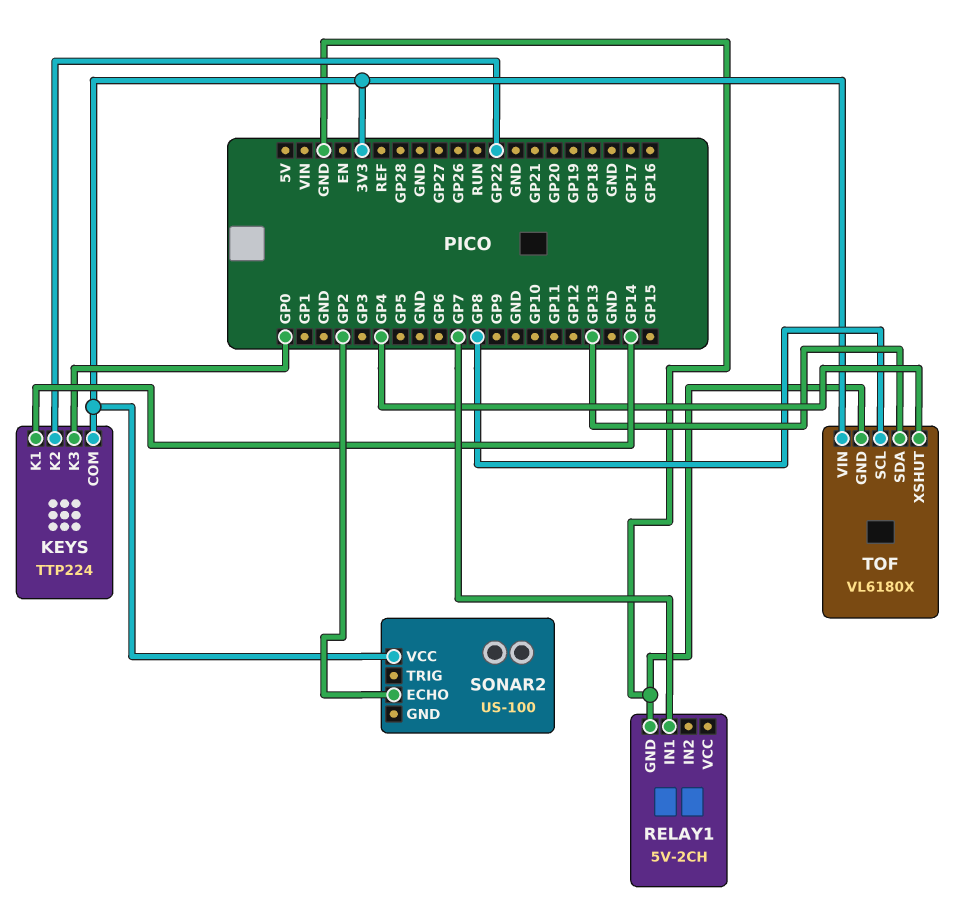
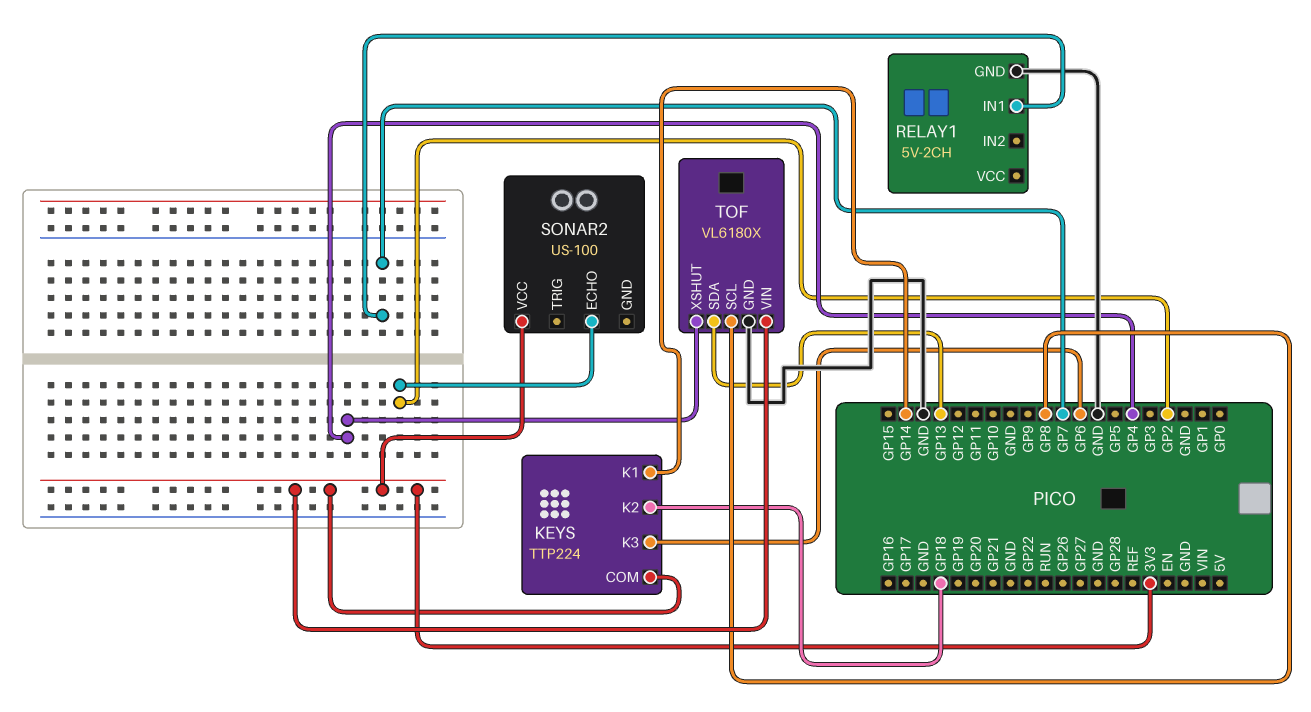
KEYS pin K2: GP22 -> GP18
KEYS pin K3: GP0 -> GP6

